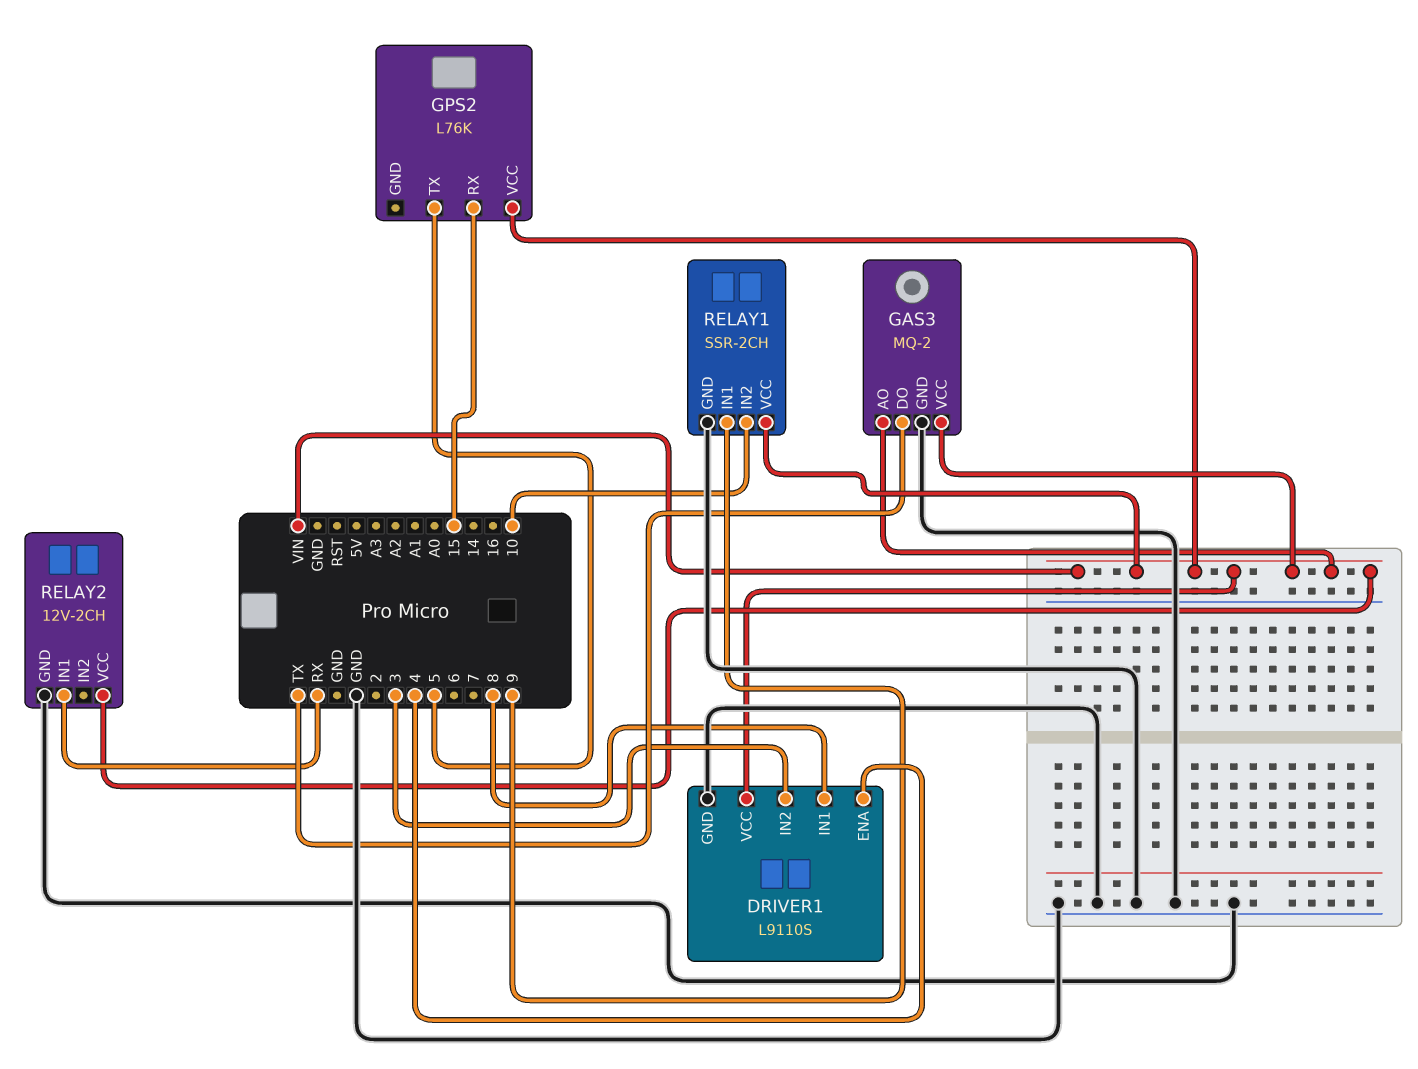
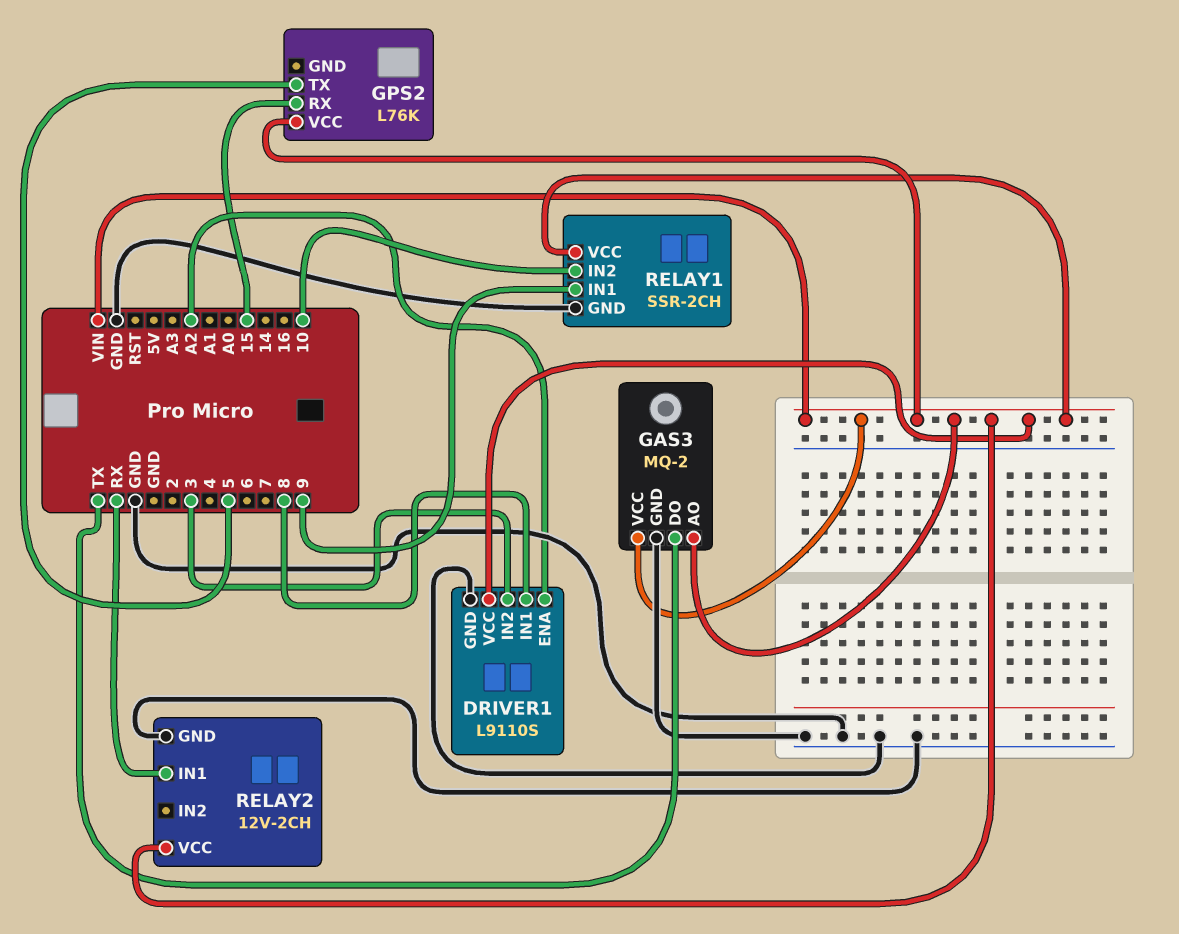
DRIVER1 pin ENA: 4 -> A2

